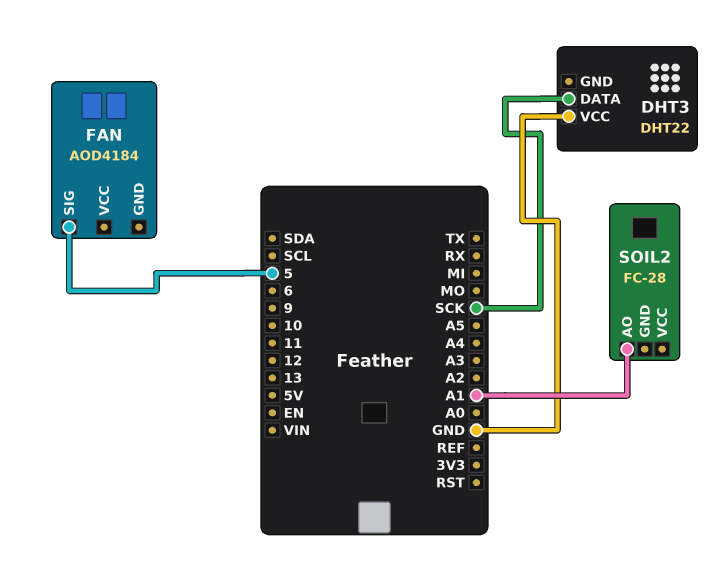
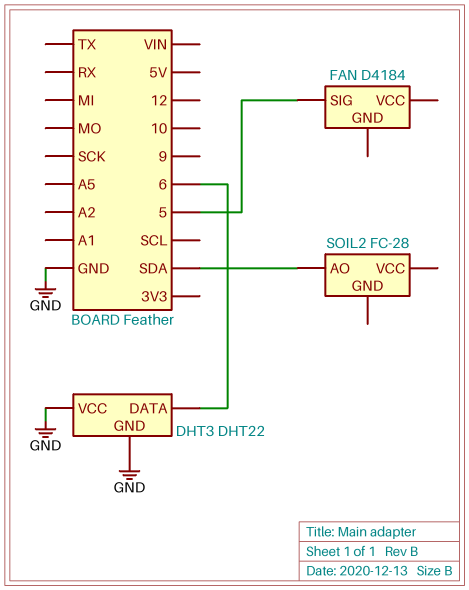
DHT3 pin DATA: SCK -> 6
DHT3 pin GND: none -> GND
FAN: AOD4184 -> D4184
SOIL2 pin AO: A1 -> SDA

